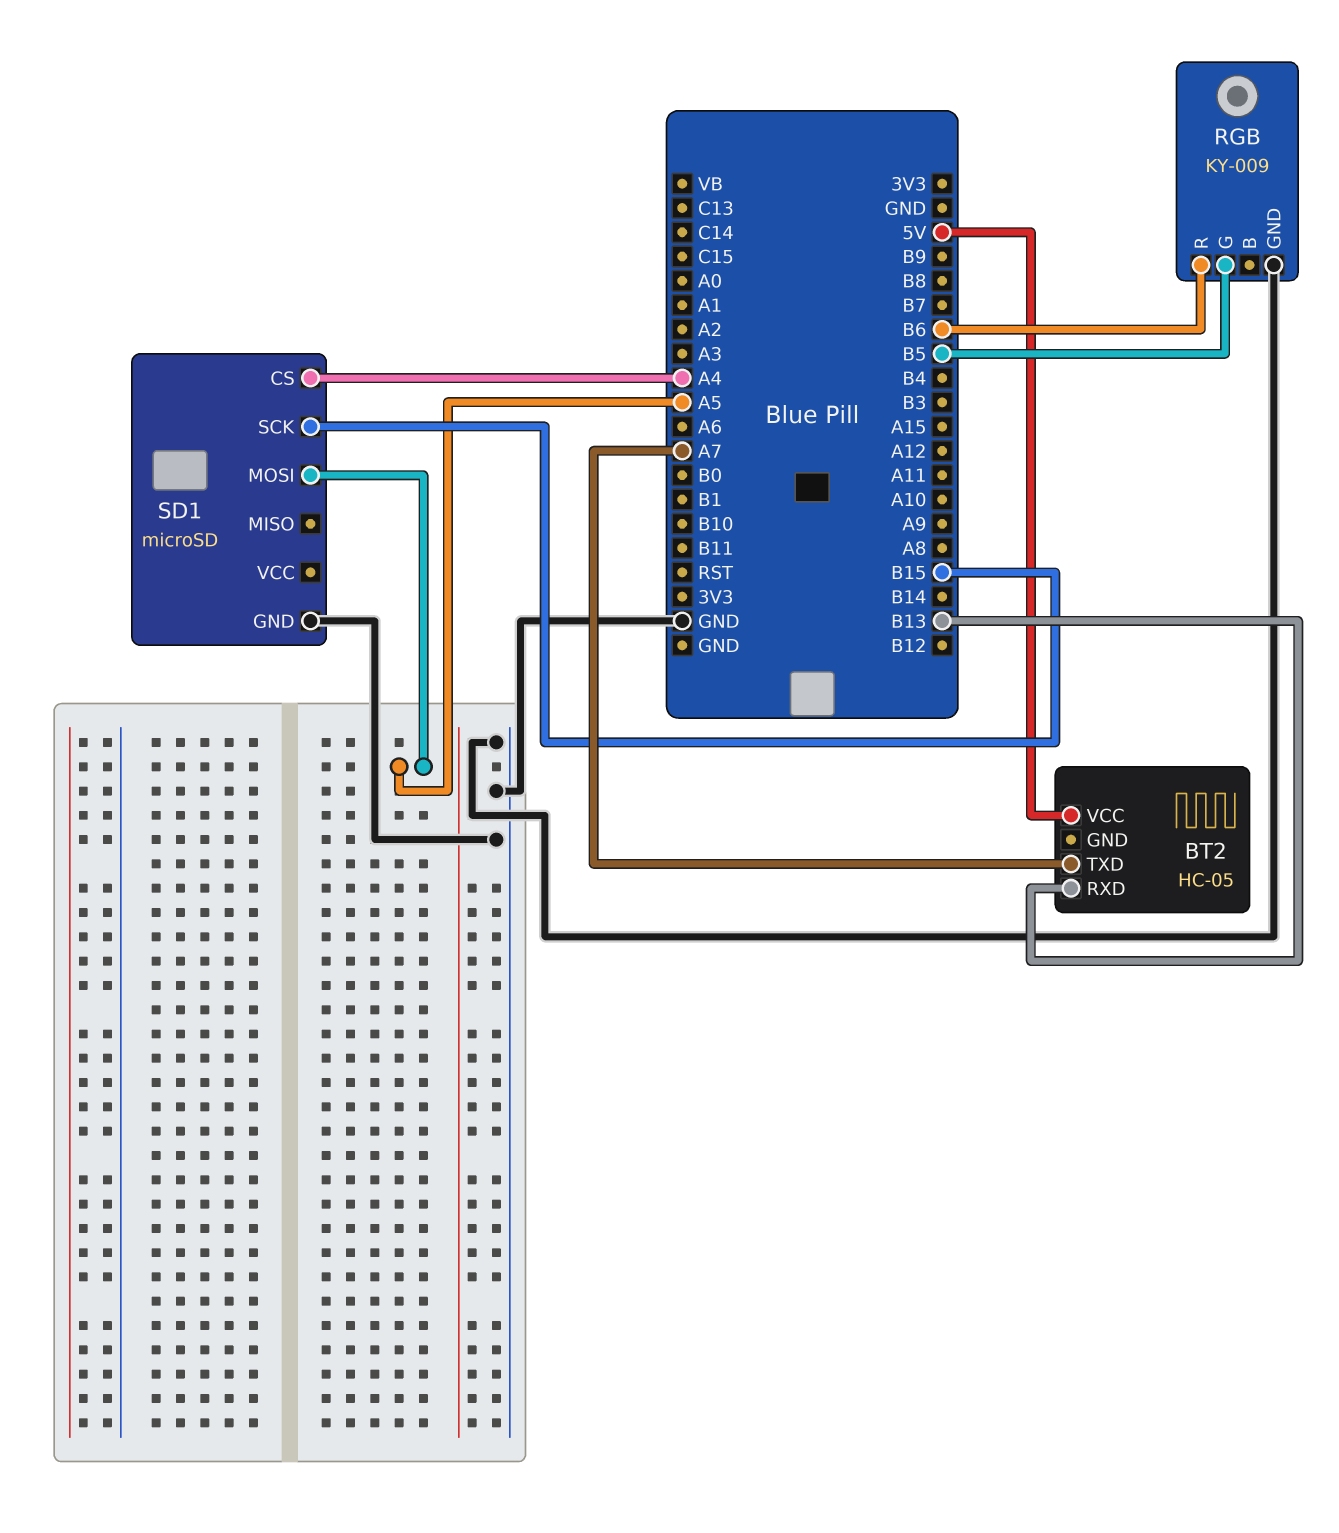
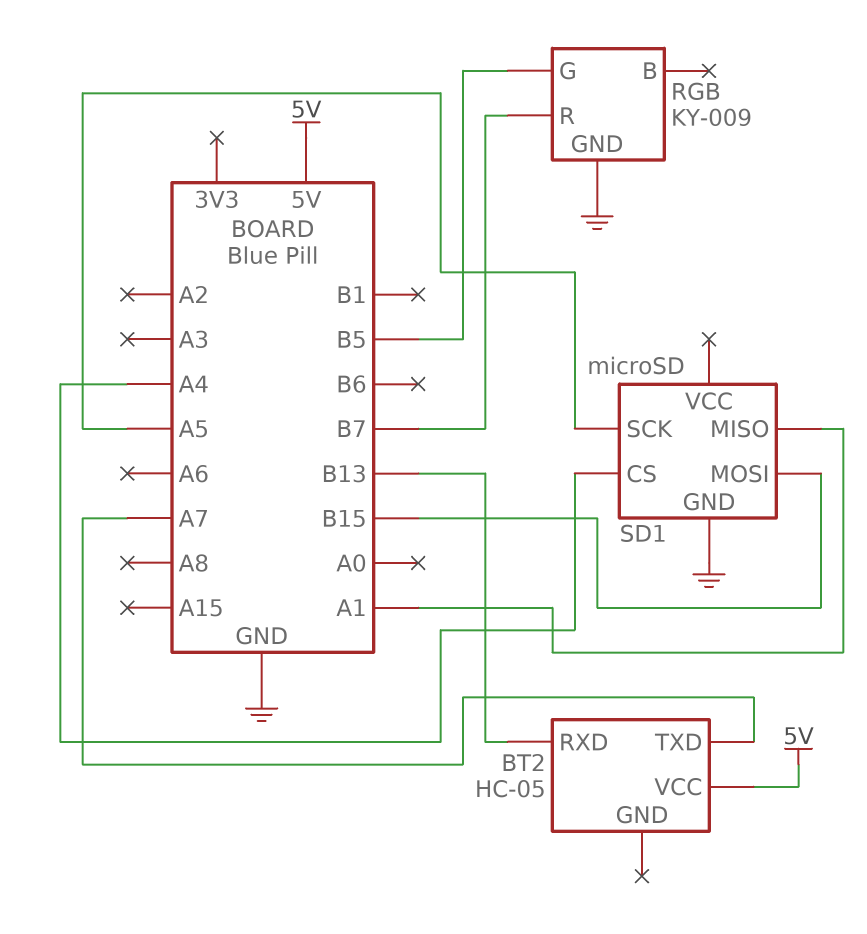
RGB pin R: B6 -> B7
SD1 pin MISO: none -> A1
SD1 pin MOSI: A5 -> B15
SD1 pin SCK: B15 -> A5

